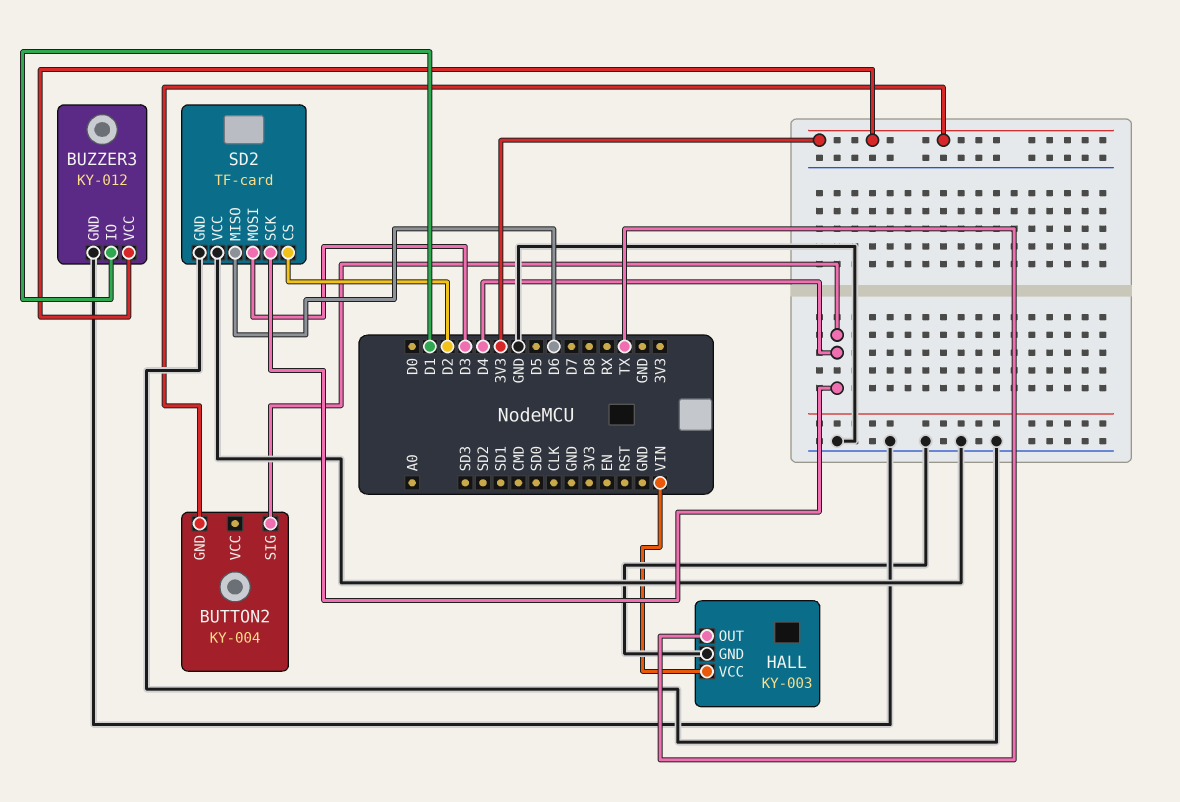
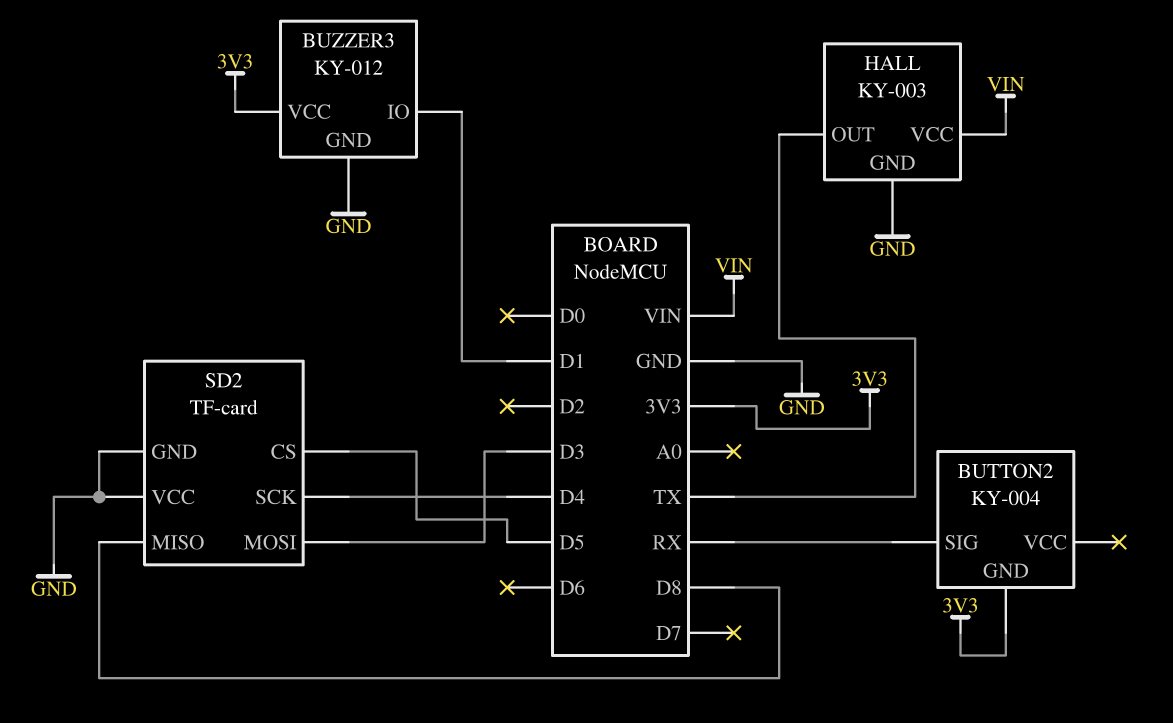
BUTTON2 pin SIG: D4 -> RX
SD2 pin CS: D2 -> D5
SD2 pin MISO: D6 -> D8

